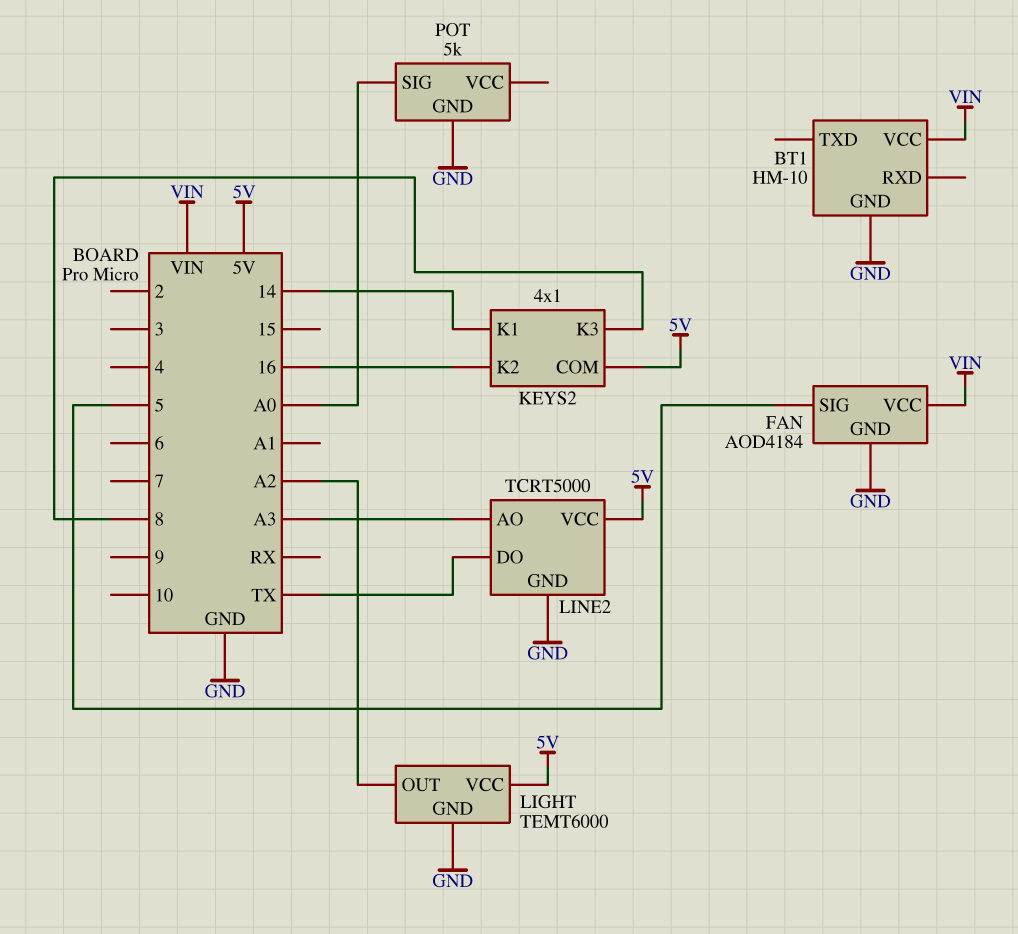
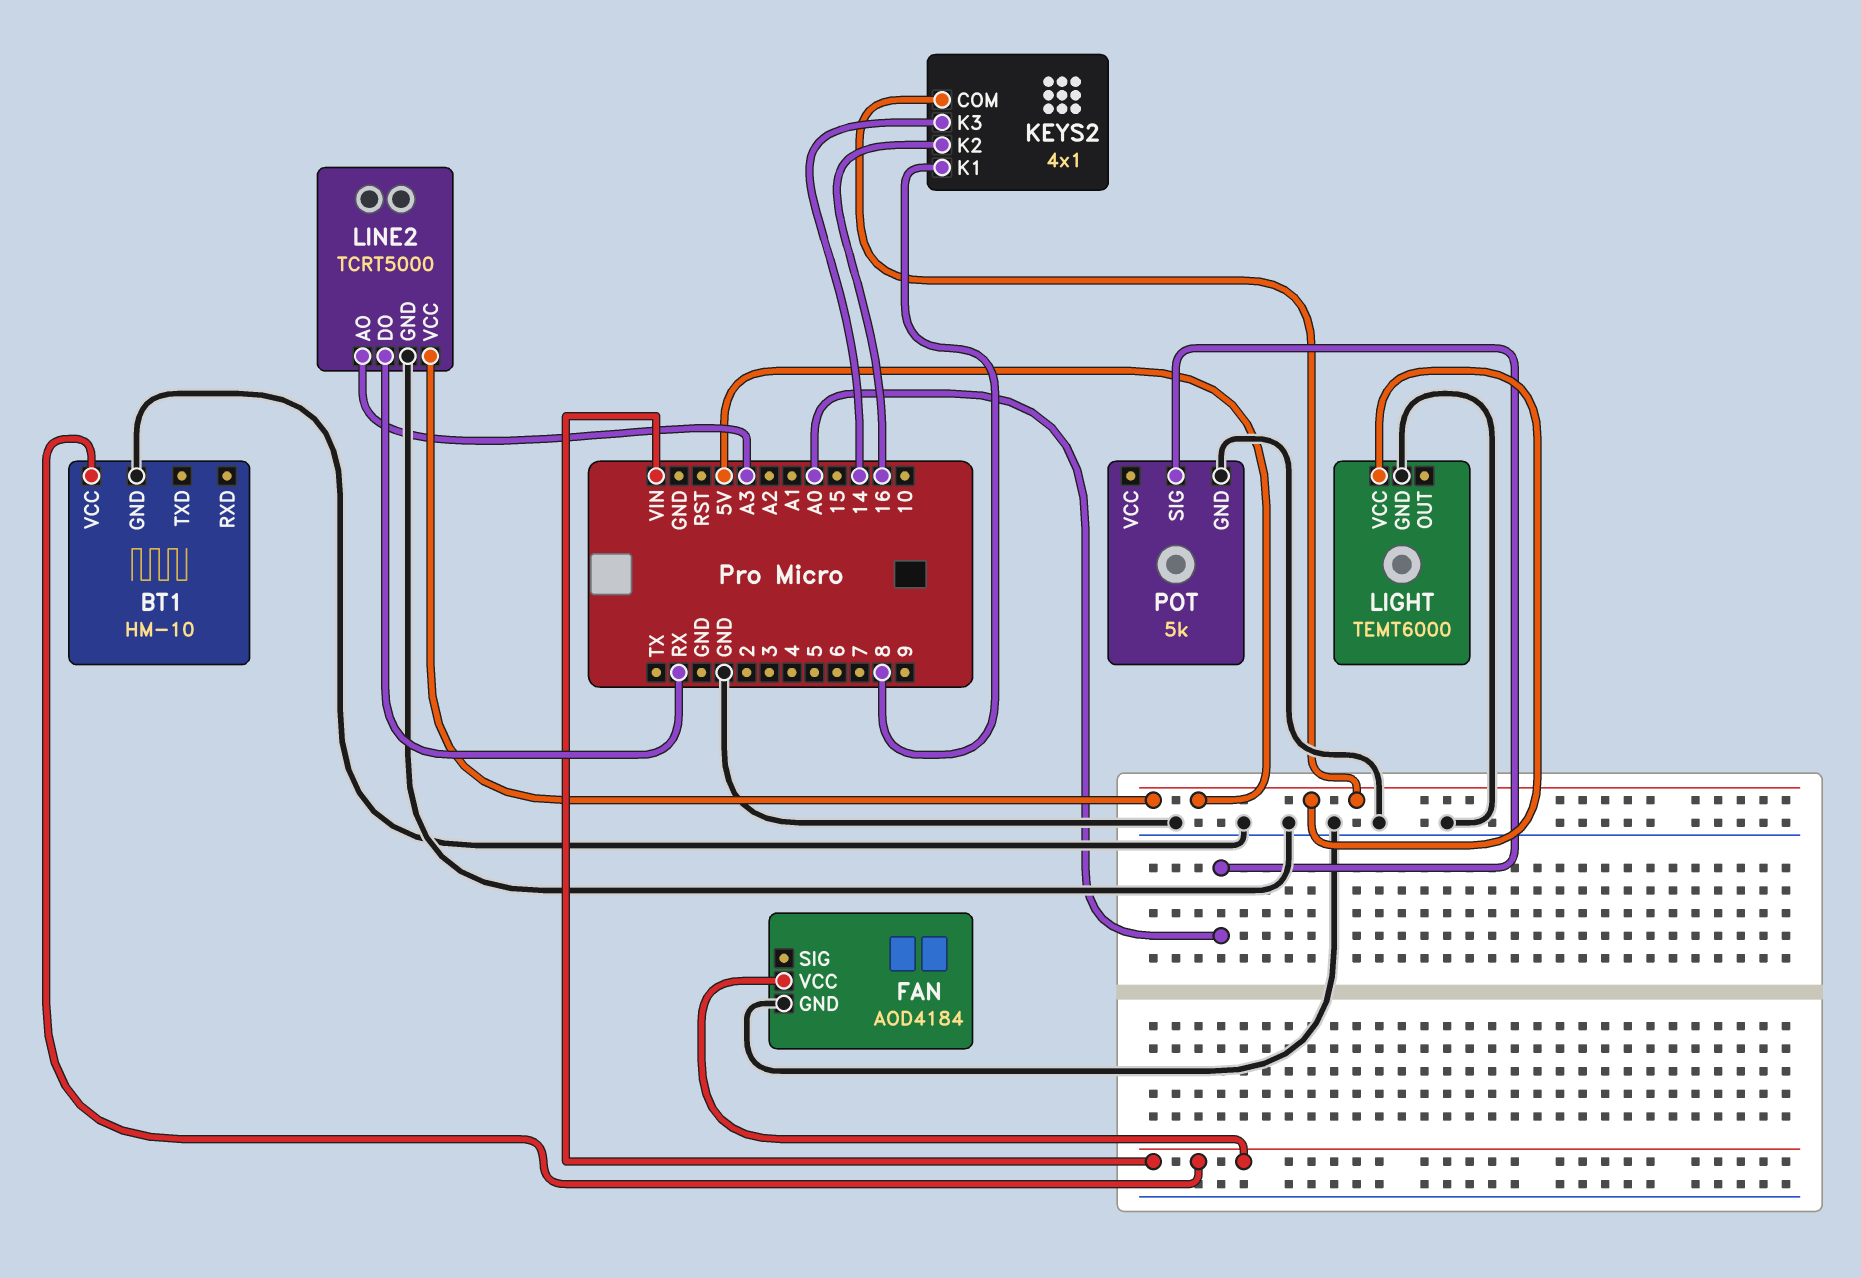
FAN pin SIG: 5 -> none
KEYS2 pin K1: 14 -> 8
KEYS2 pin K3: 8 -> 14
LIGHT pin OUT: A2 -> none
LINE2 pin DO: TX -> RX

